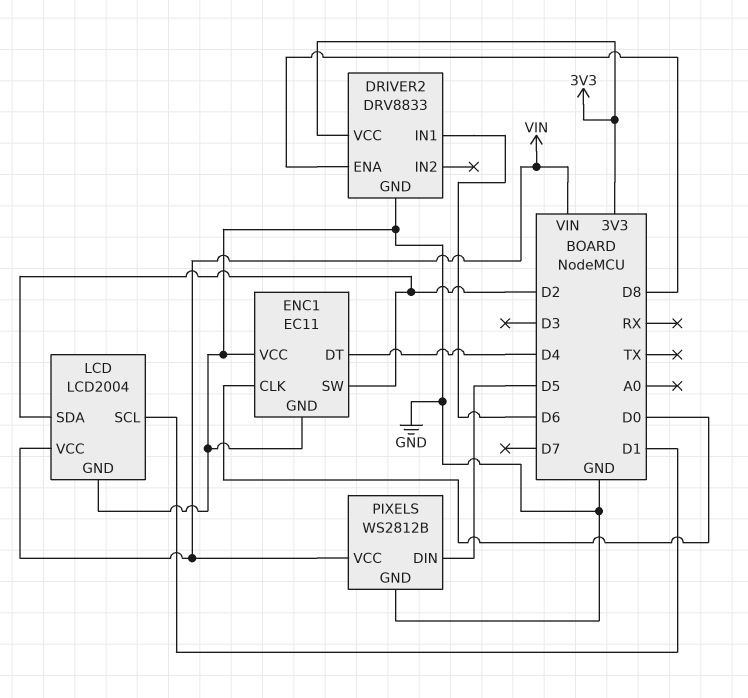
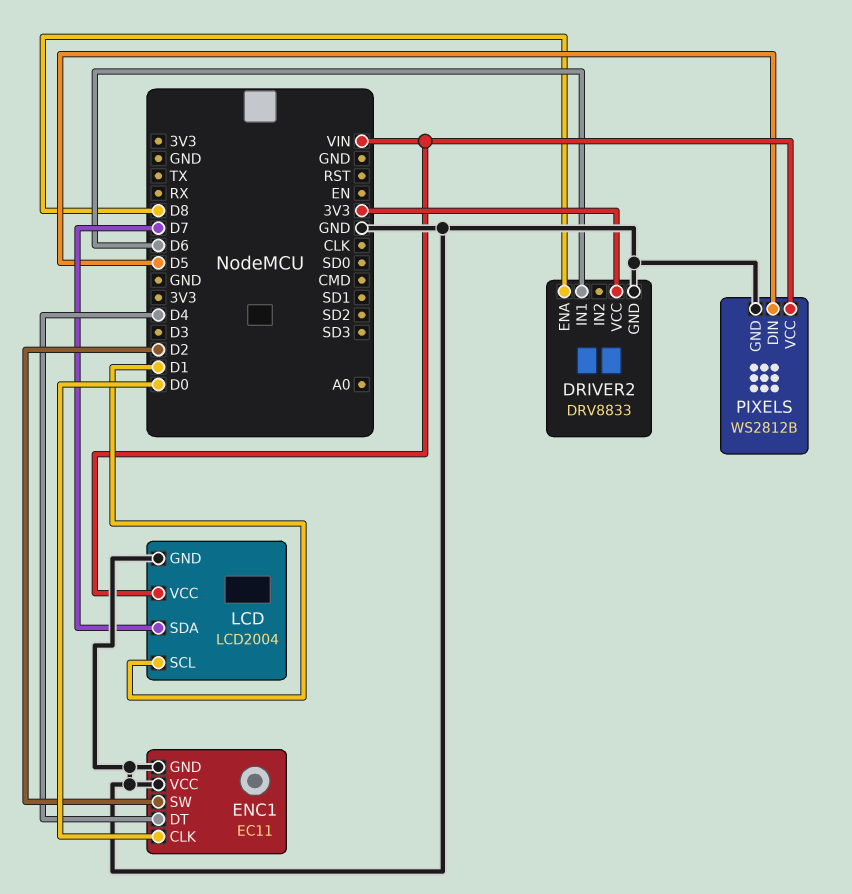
LCD pin SDA: D2 -> D7

